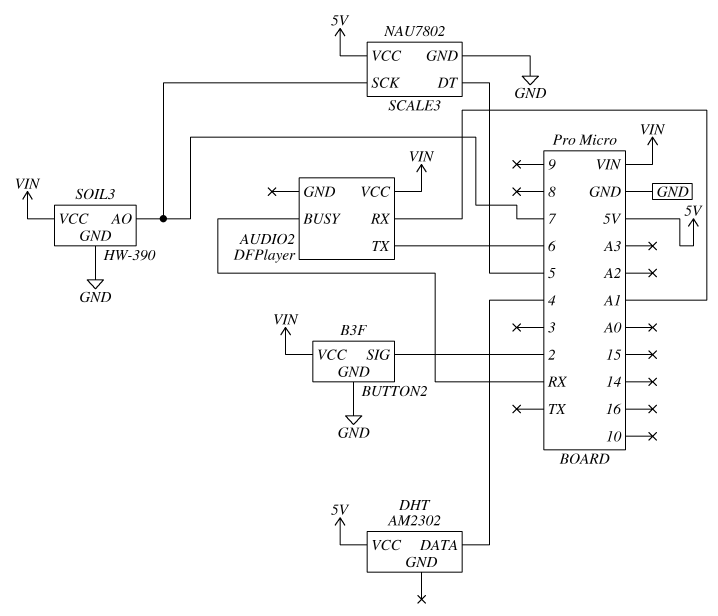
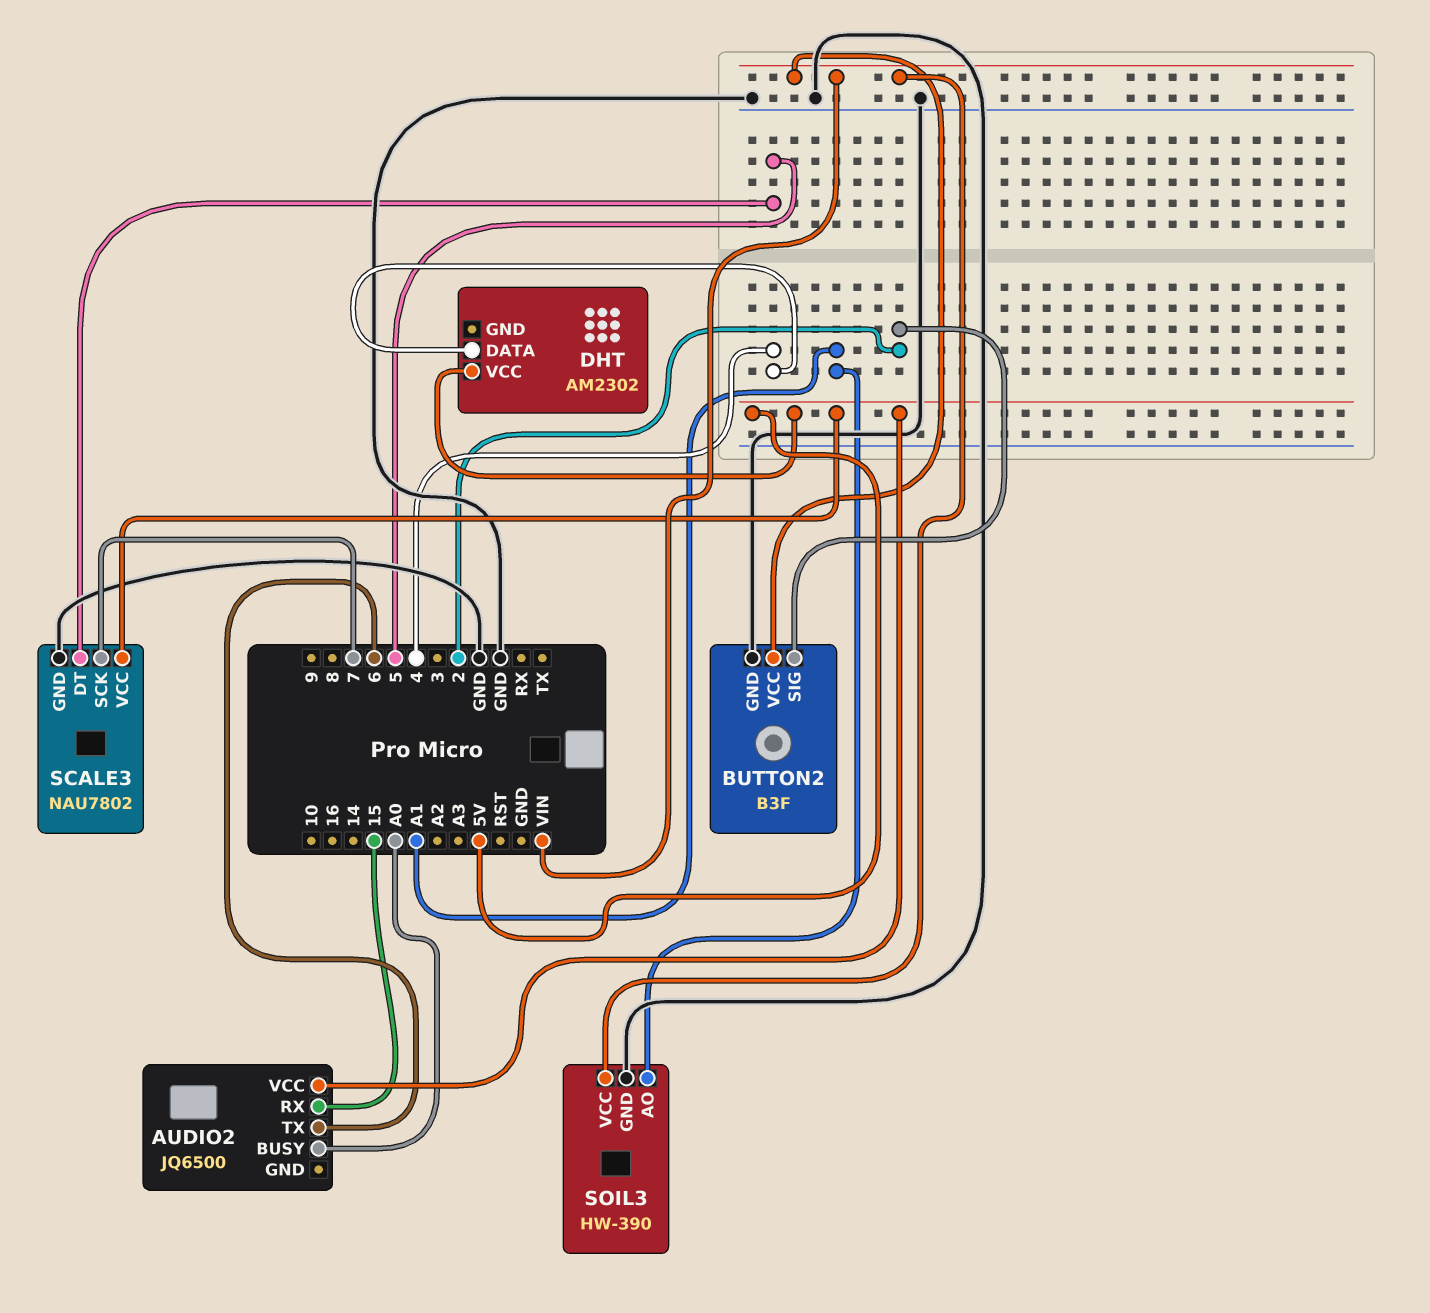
AUDIO2: DFPlayer -> JQ6500
AUDIO2 pin BUSY: RX -> A0
AUDIO2 pin RX: A1 -> 15
AUDIO2 pin VCC: VIN -> 5V
SOIL3 pin AO: 7 -> A1

